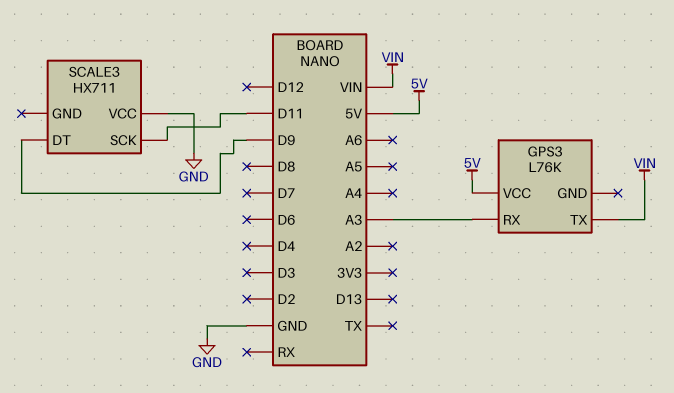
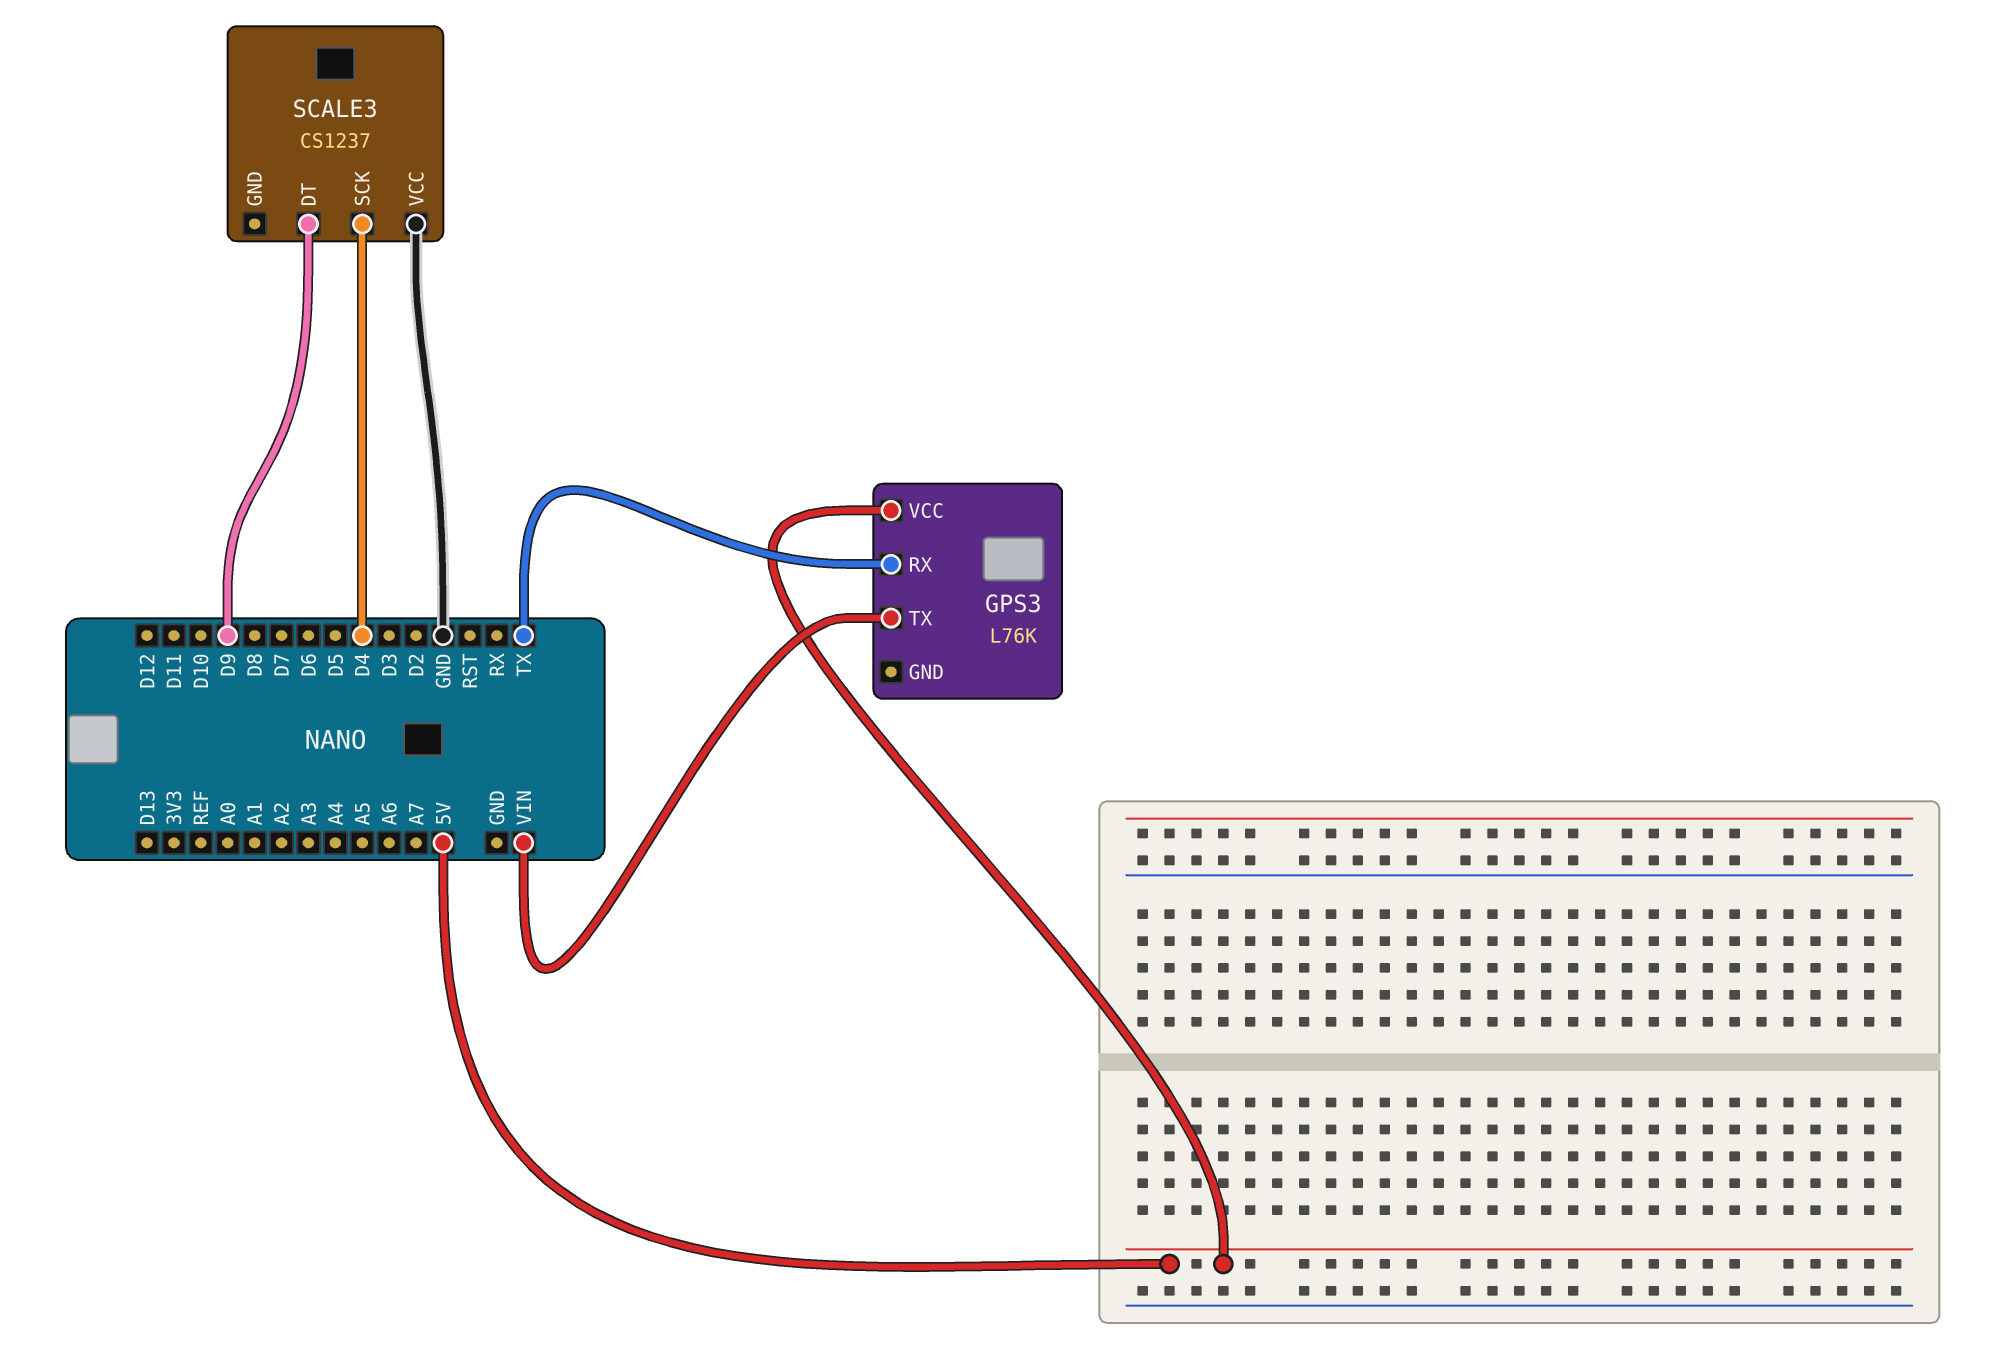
GPS3 pin RX: A3 -> TX
SCALE3: HX711 -> CS1237
SCALE3 pin SCK: D11 -> D4

